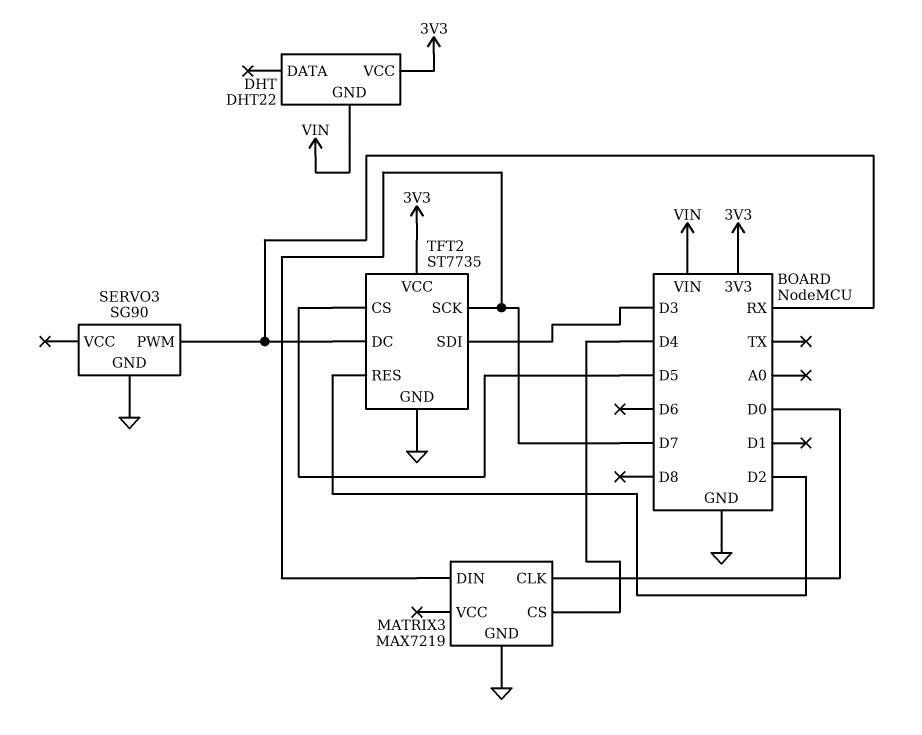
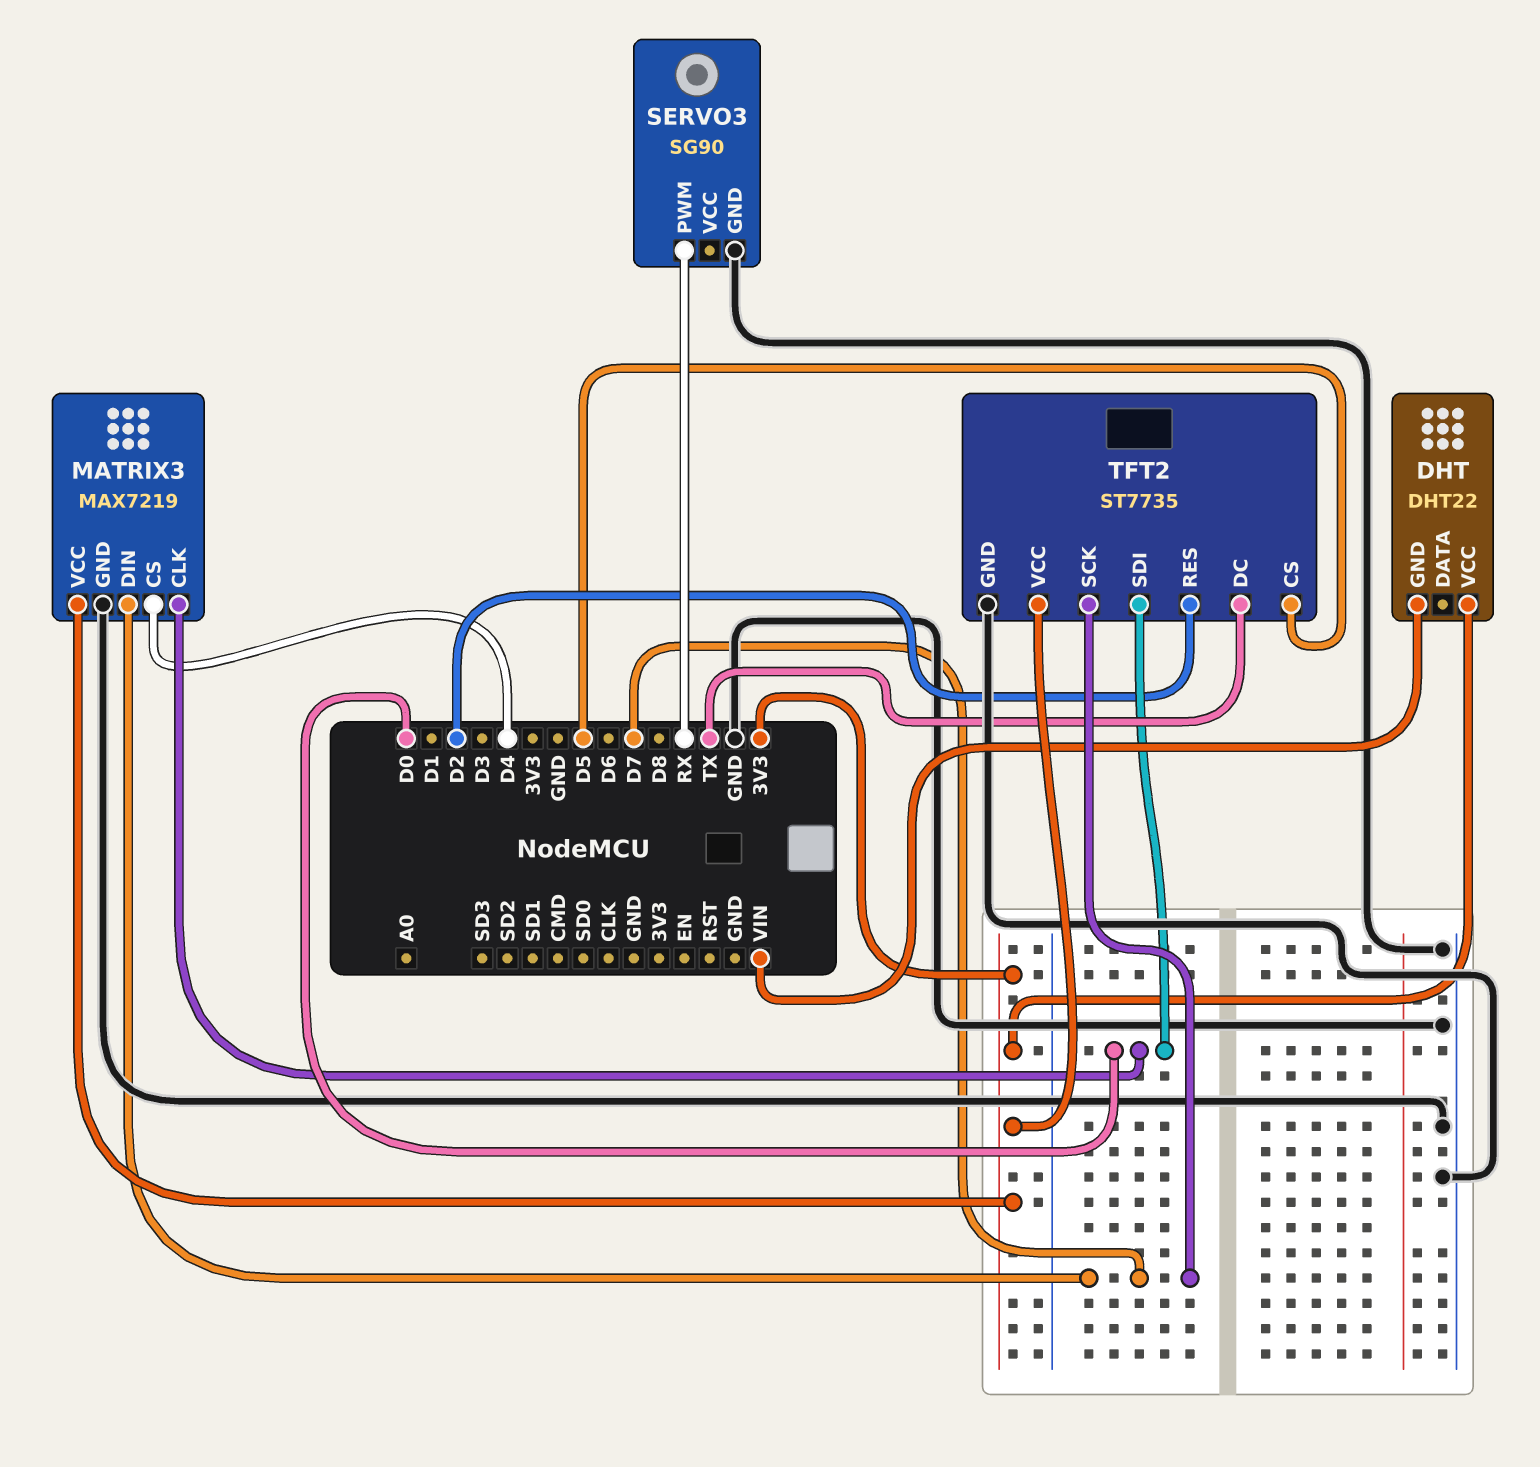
MATRIX3 pin VCC: none -> 3V3
TFT2 pin DC: RX -> TX
TFT2 pin SDI: D3 -> D0

